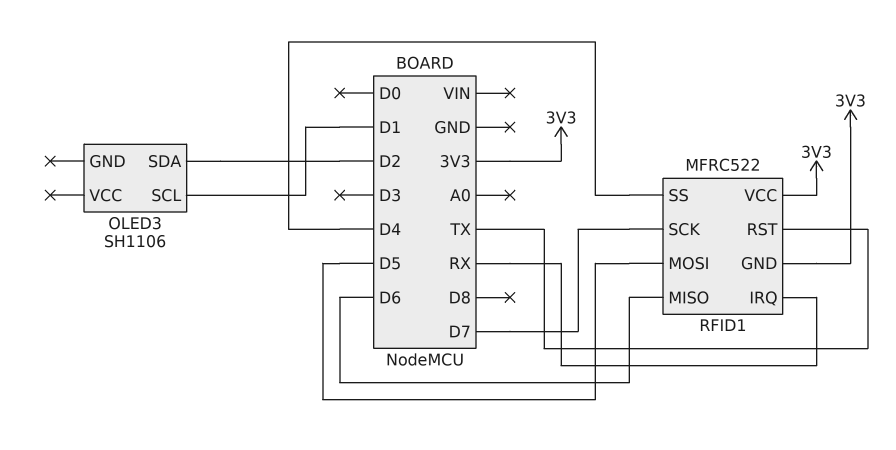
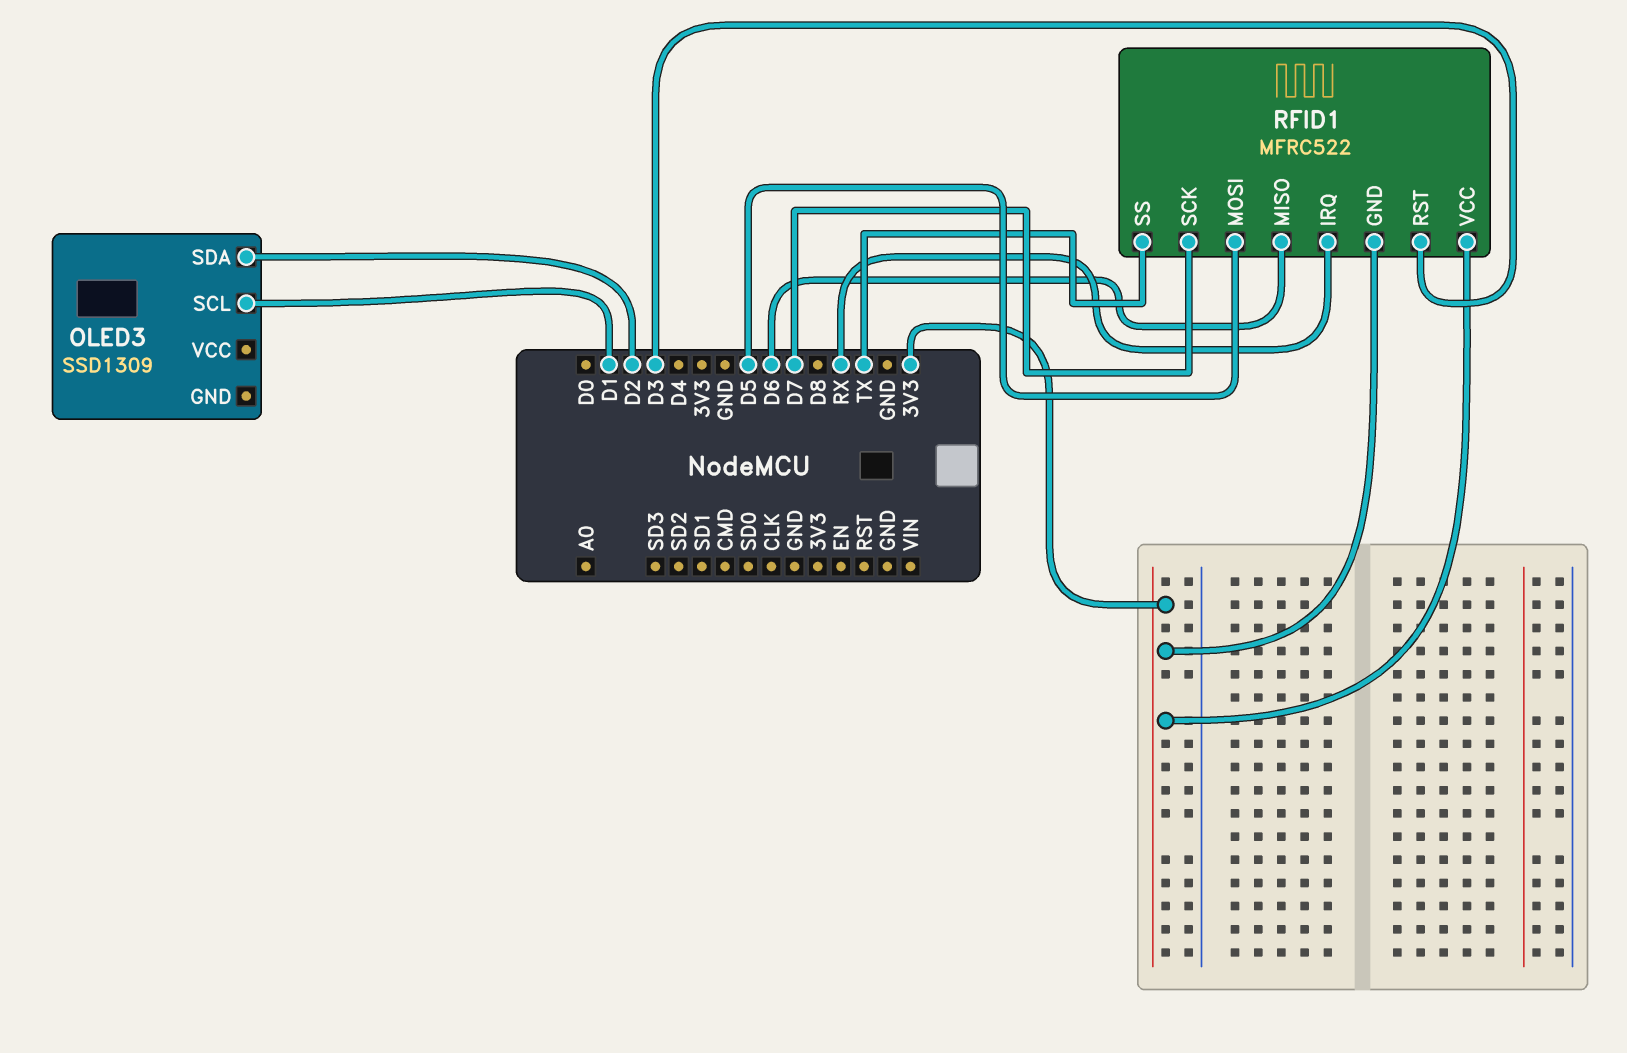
OLED3: SH1106 -> SSD1309
RFID1 pin RST: TX -> D3
RFID1 pin SS: D4 -> TX

